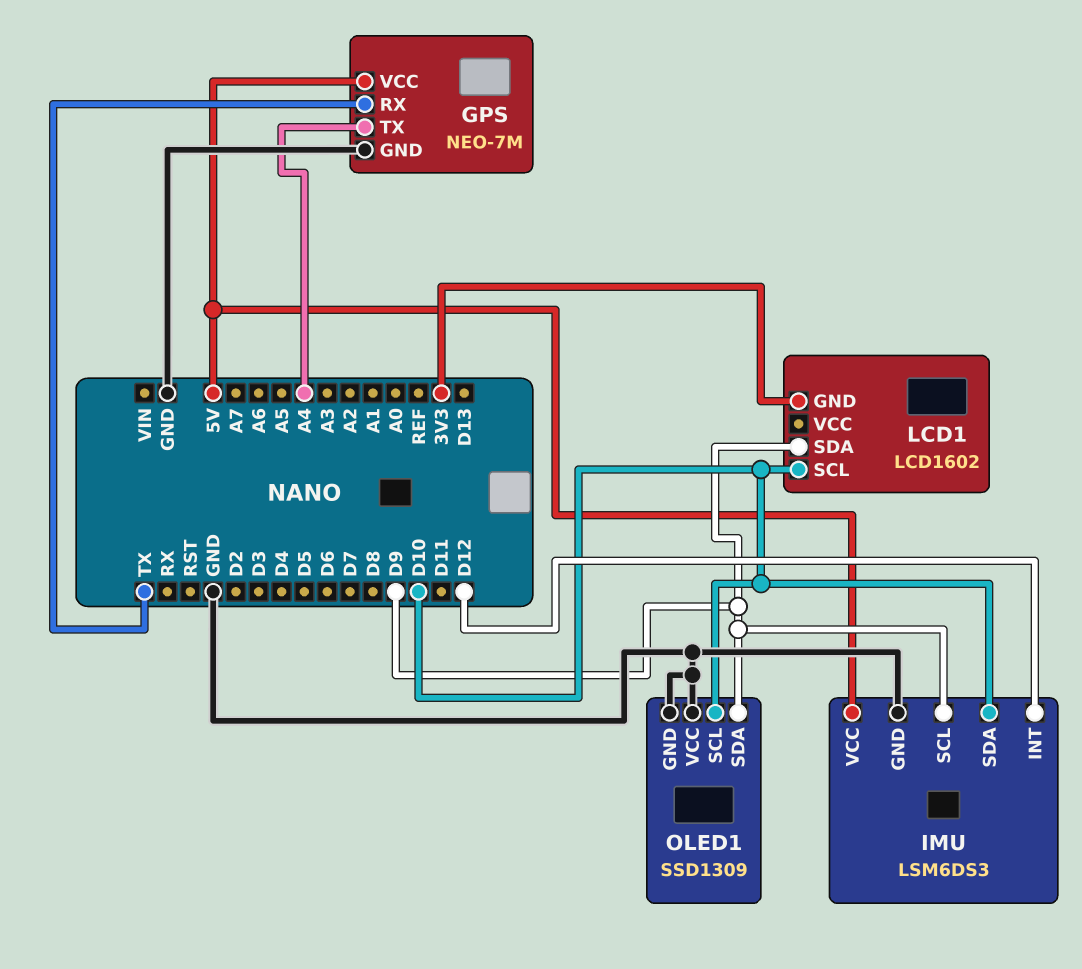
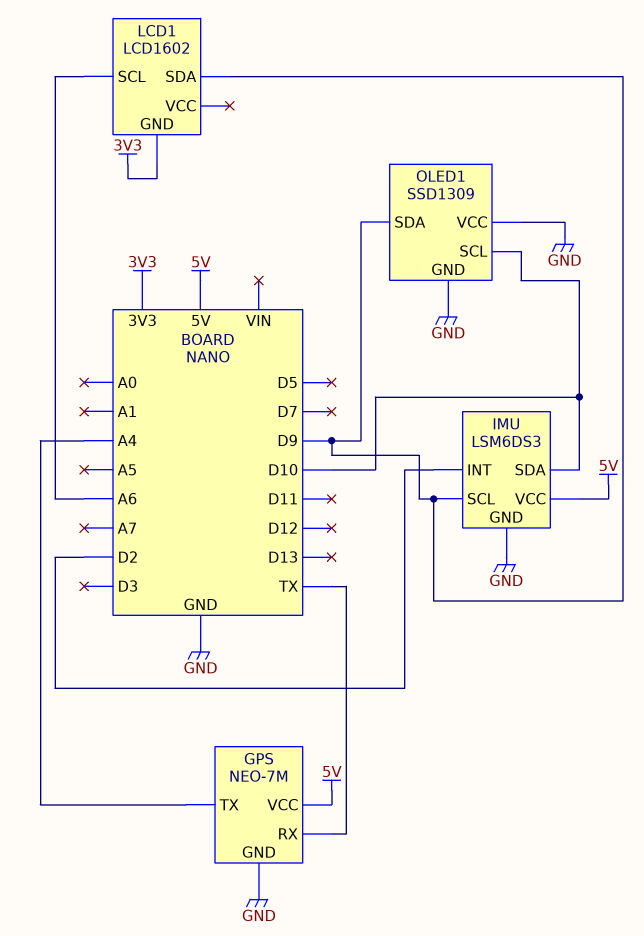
IMU pin INT: D12 -> D2
LCD1 pin SCL: D10 -> A6

